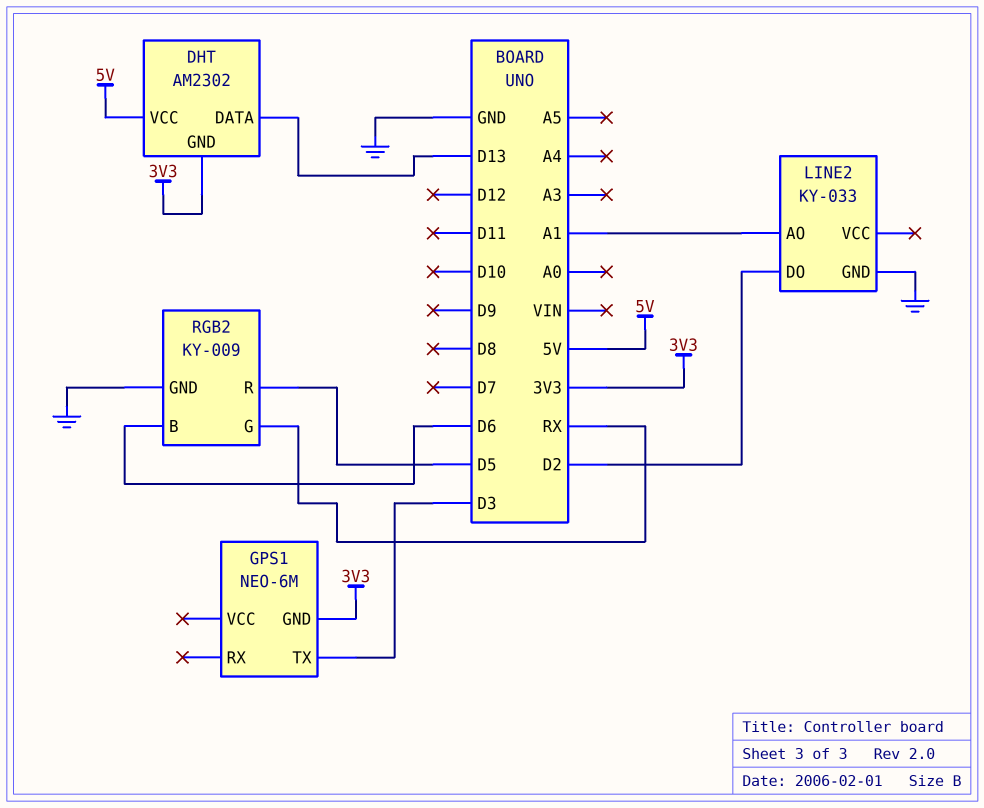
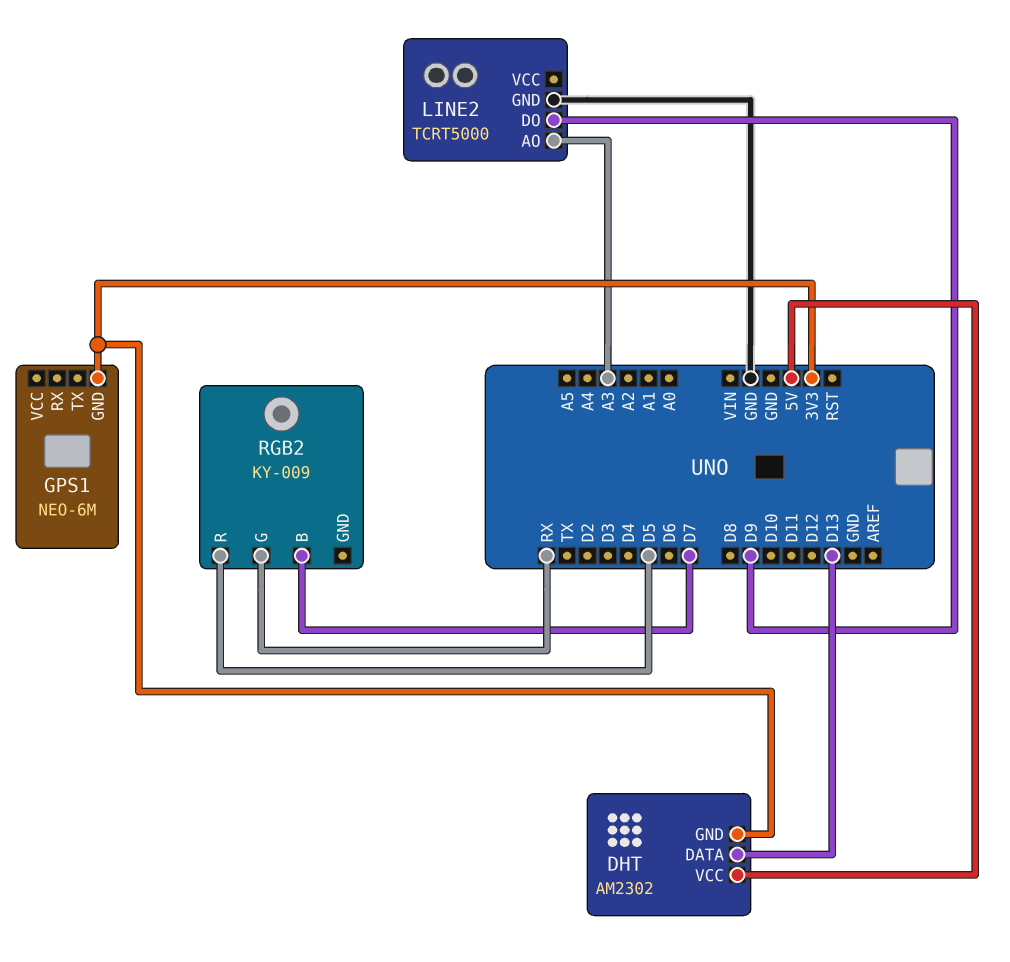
GPS1 pin TX: D3 -> none
LINE2: KY-033 -> TCRT5000
LINE2 pin AO: A1 -> A3
LINE2 pin DO: D2 -> D9
RGB2 pin B: D6 -> D7
RGB2 pin GND: GND -> none

